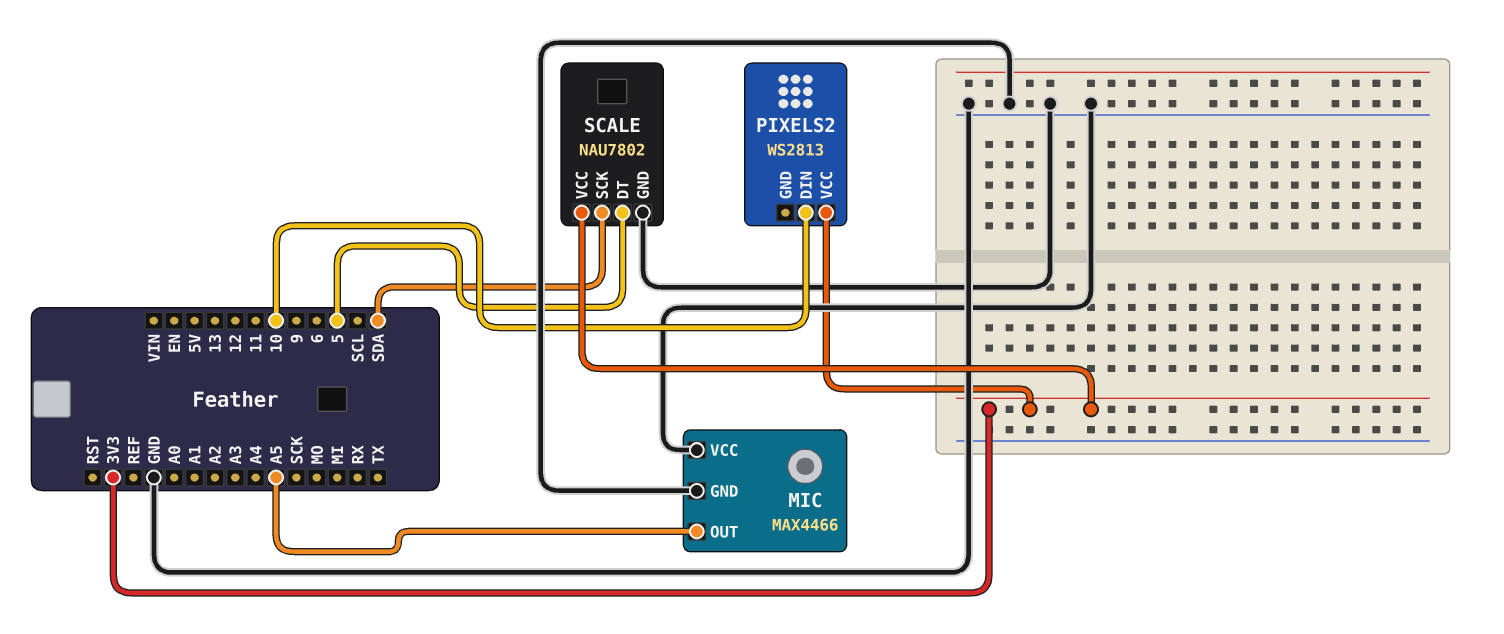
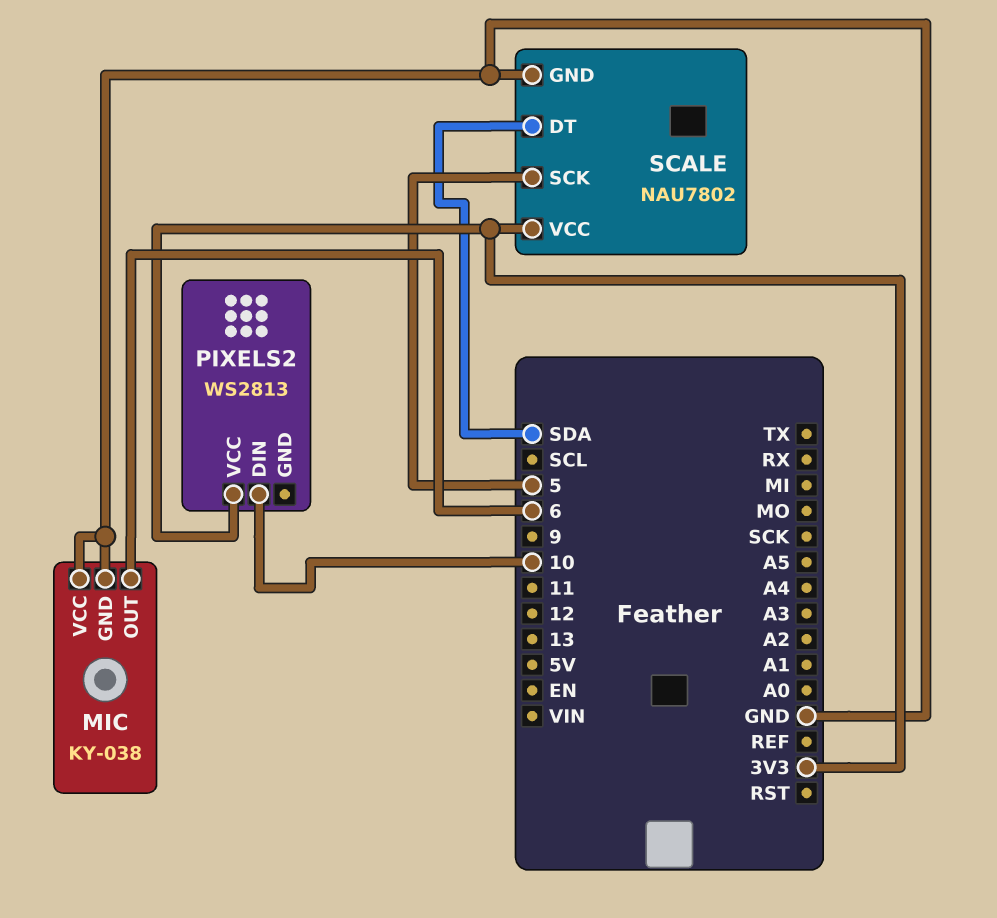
MIC: MAX4466 -> KY-038
MIC pin OUT: A5 -> 6
SCALE pin DT: 5 -> SDA
SCALE pin SCK: SDA -> 5

